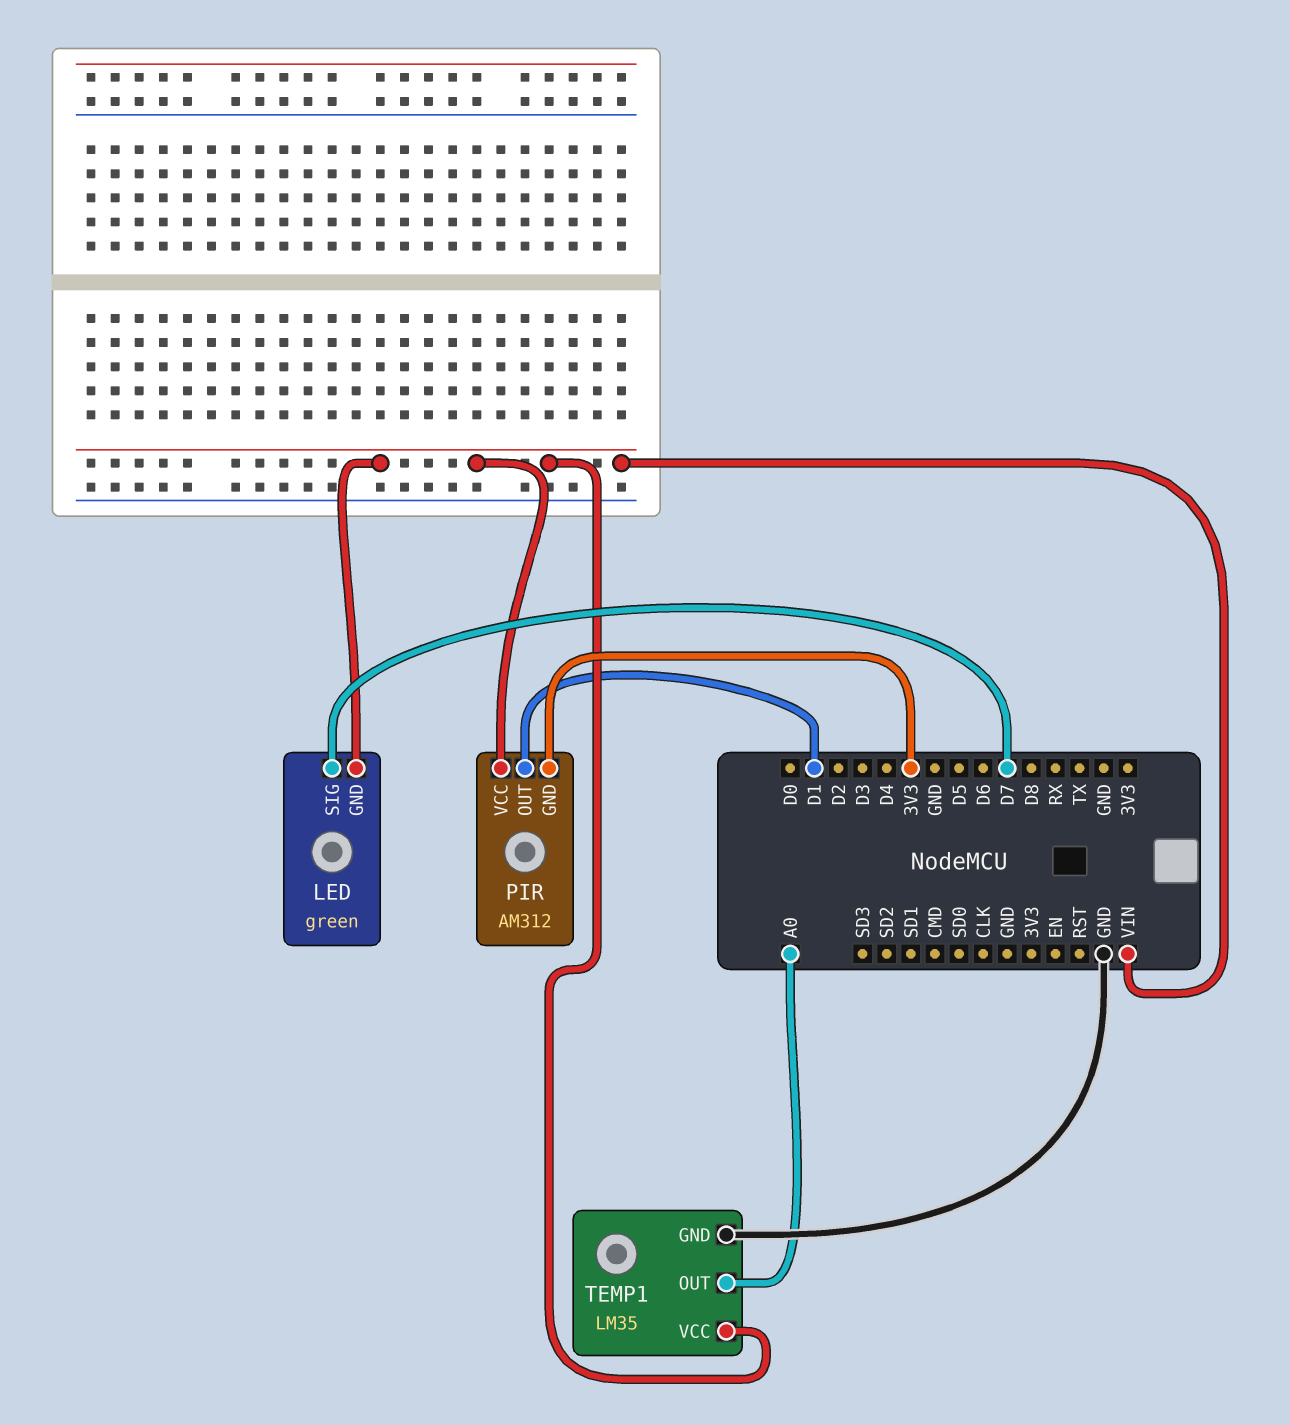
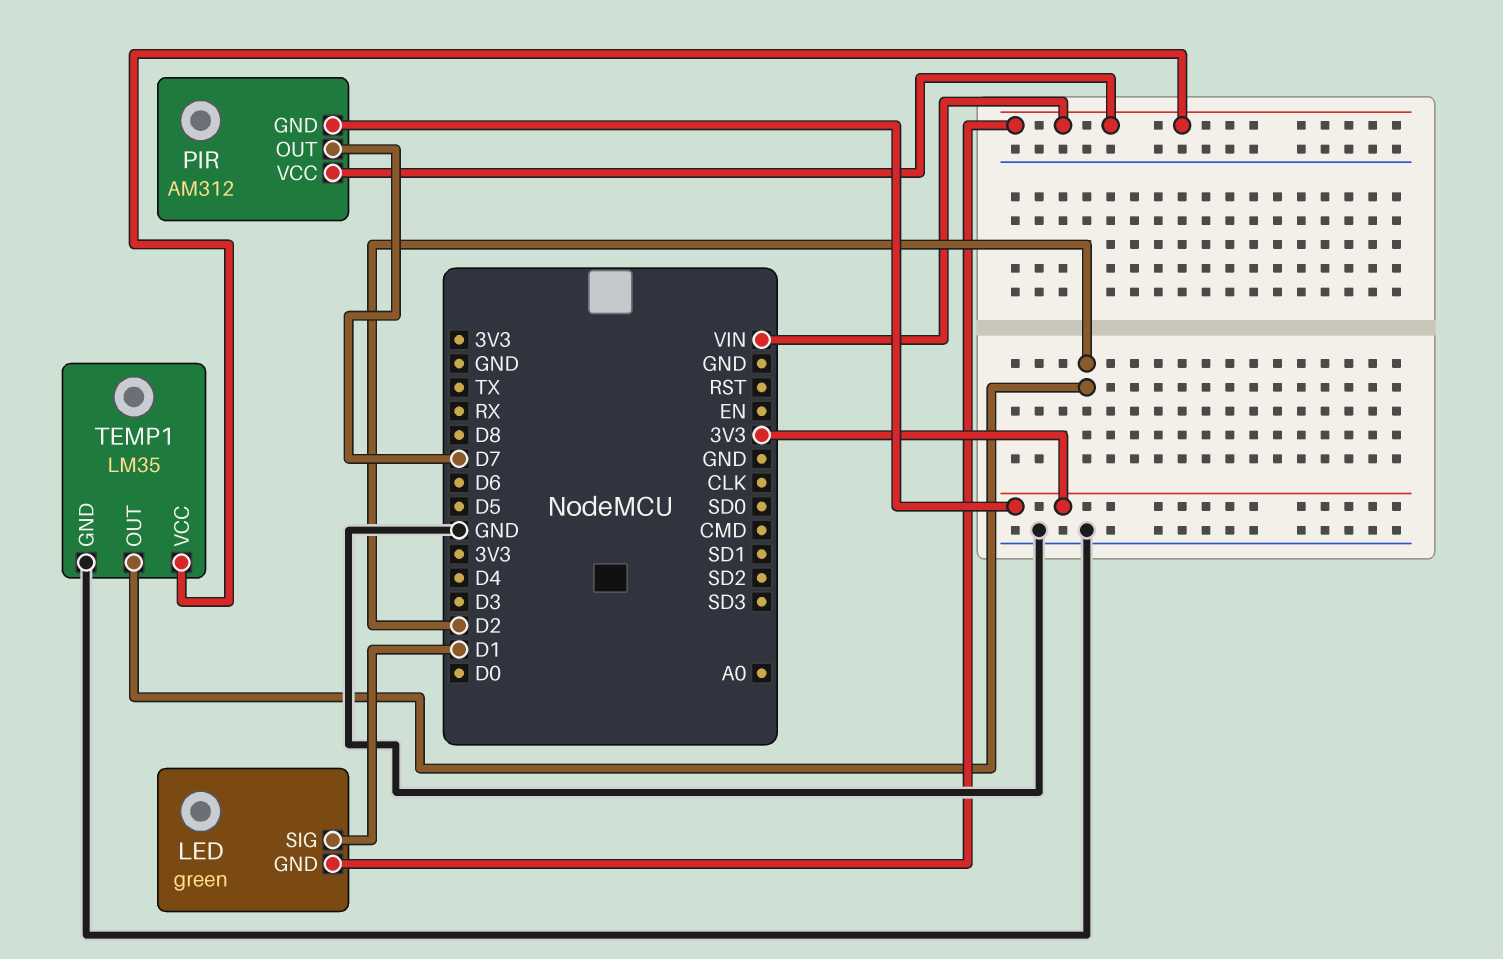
LED pin SIG: D7 -> D1
PIR pin OUT: D1 -> D7
TEMP1 pin OUT: A0 -> D2

